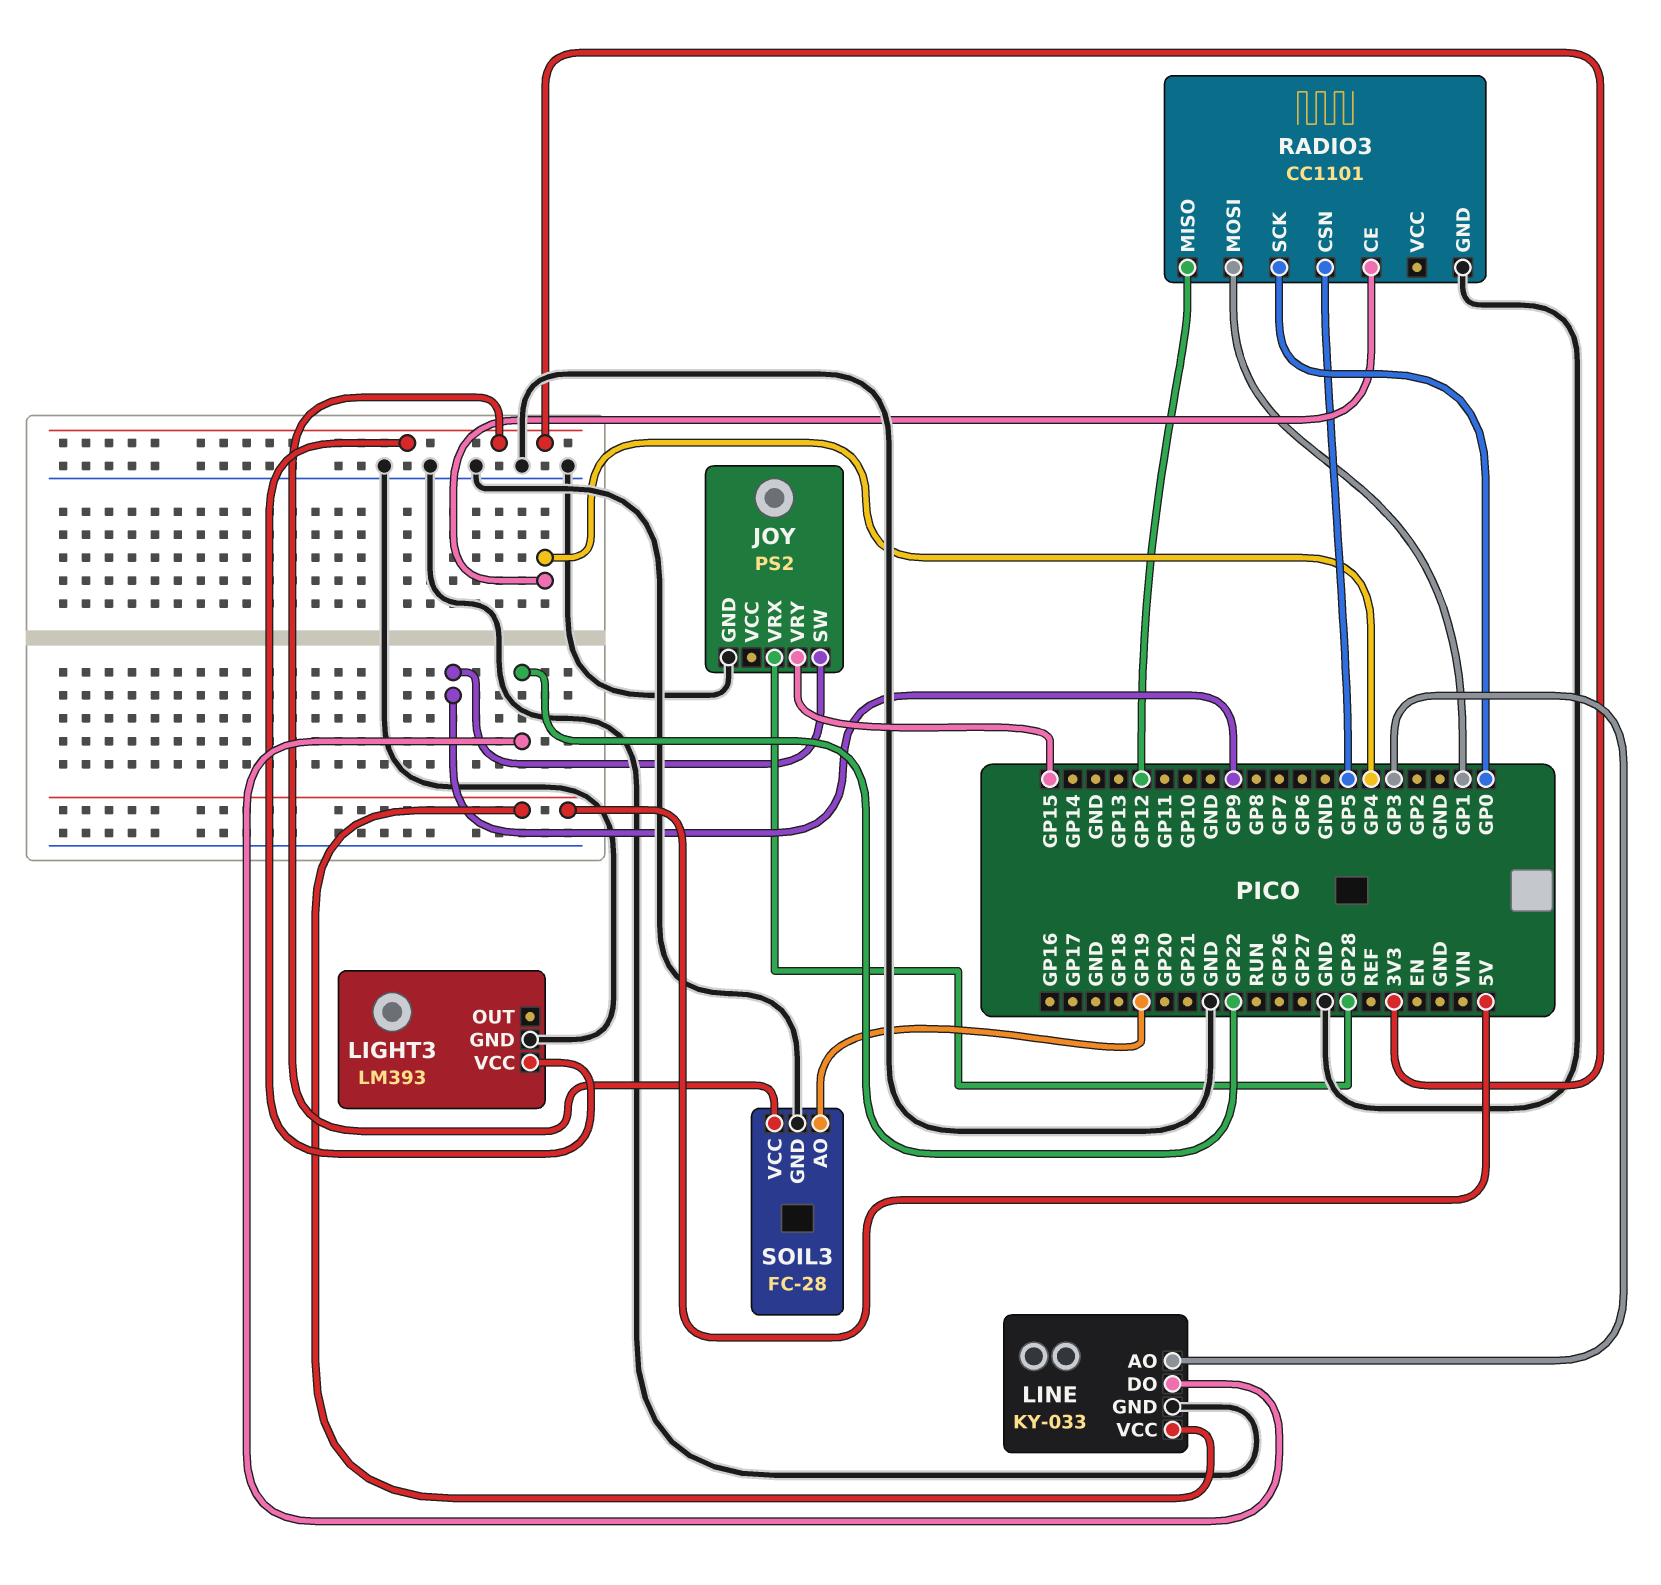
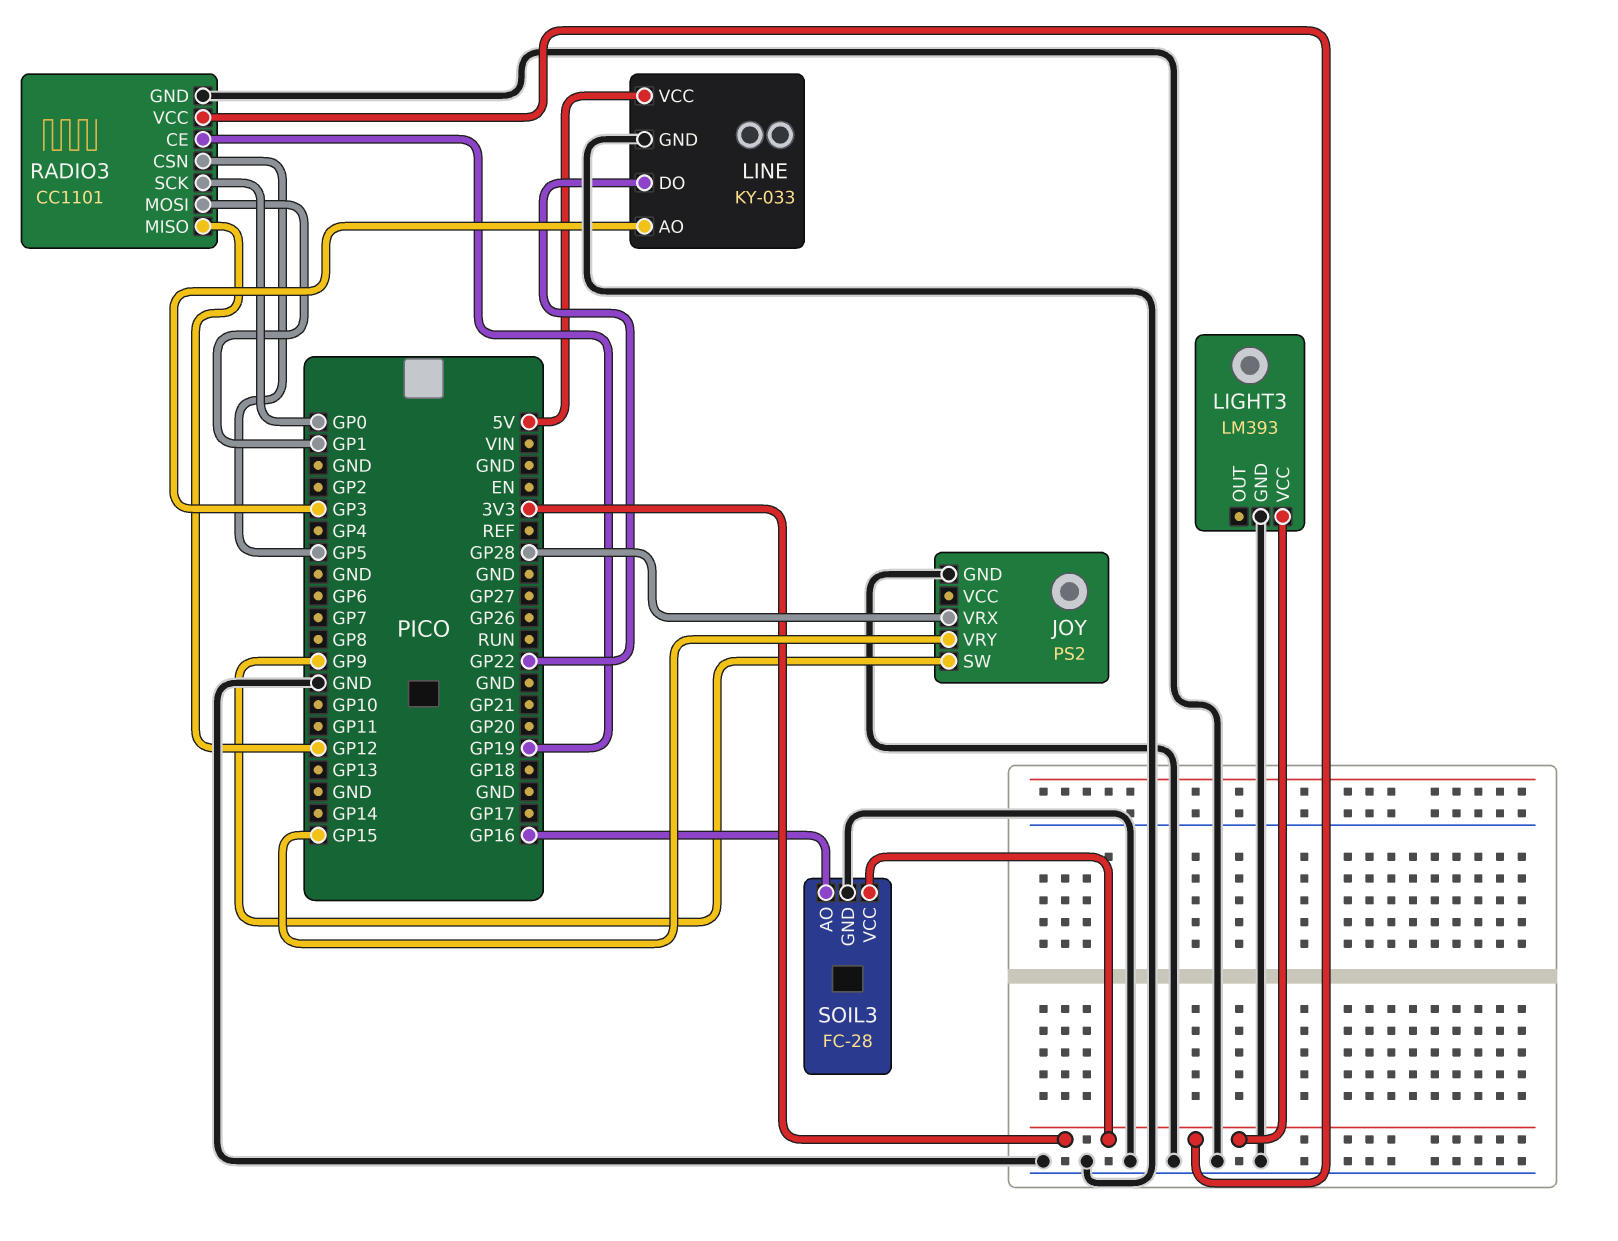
RADIO3 pin CE: GP4 -> GP19
RADIO3 pin VCC: none -> 3V3
SOIL3 pin AO: GP19 -> GP16

